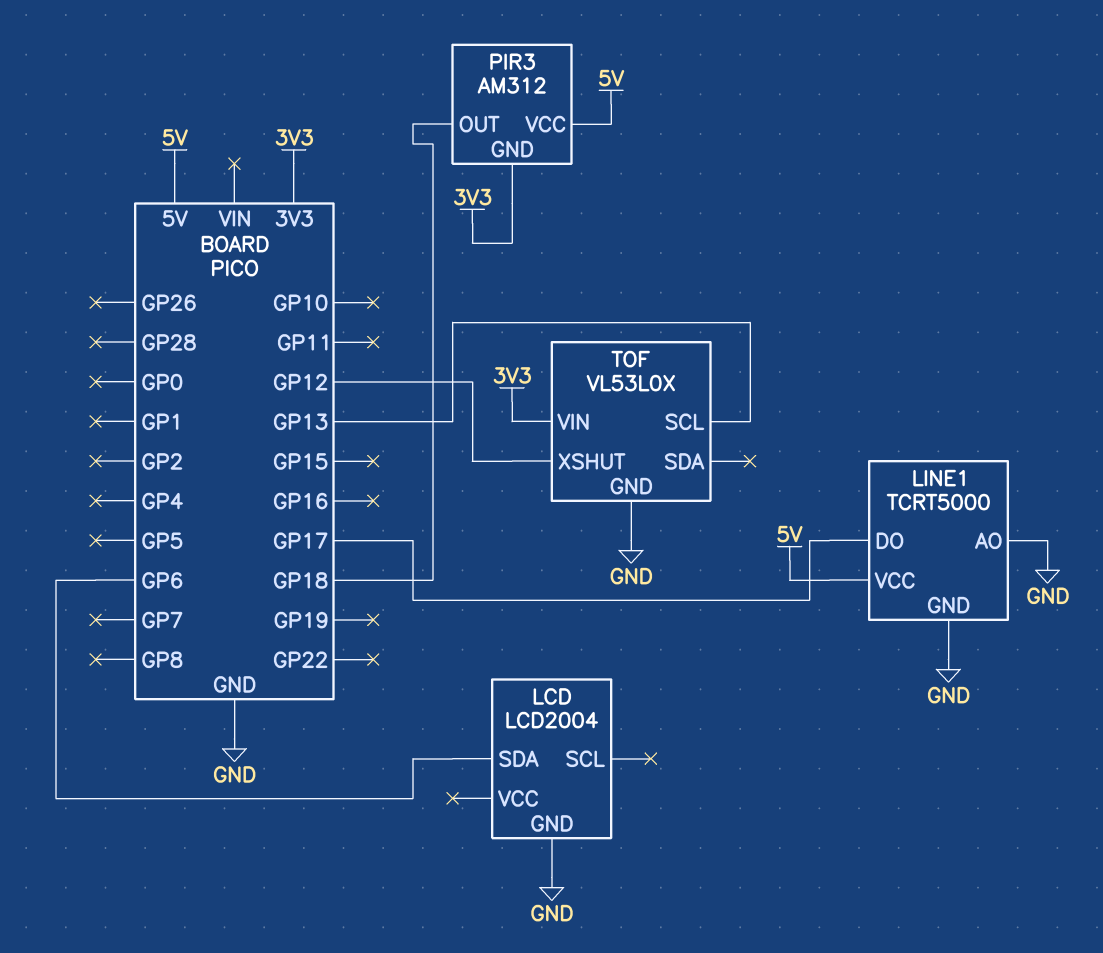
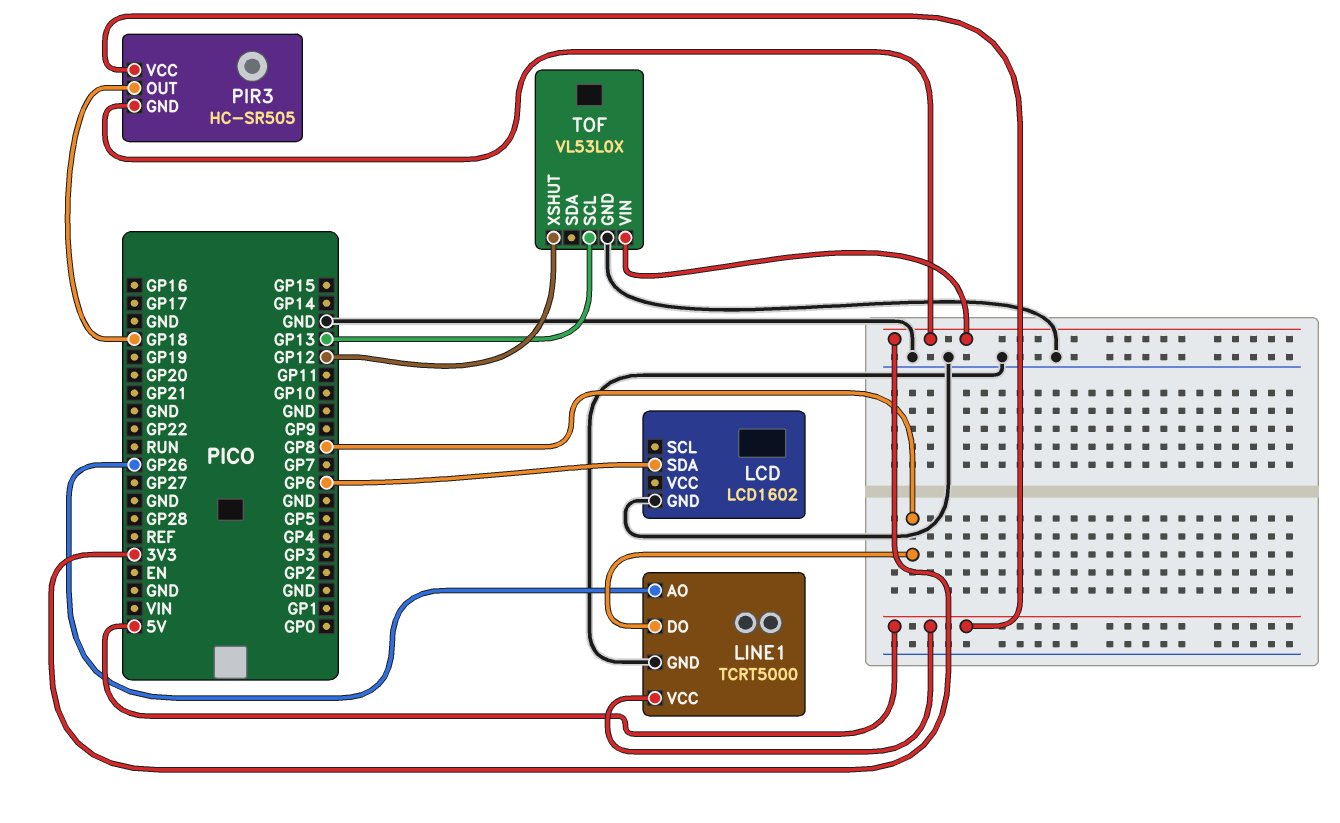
LCD: LCD2004 -> LCD1602
LINE1 pin AO: GND -> GP26
LINE1 pin DO: GP17 -> GP8
PIR3: AM312 -> HC-SR505

